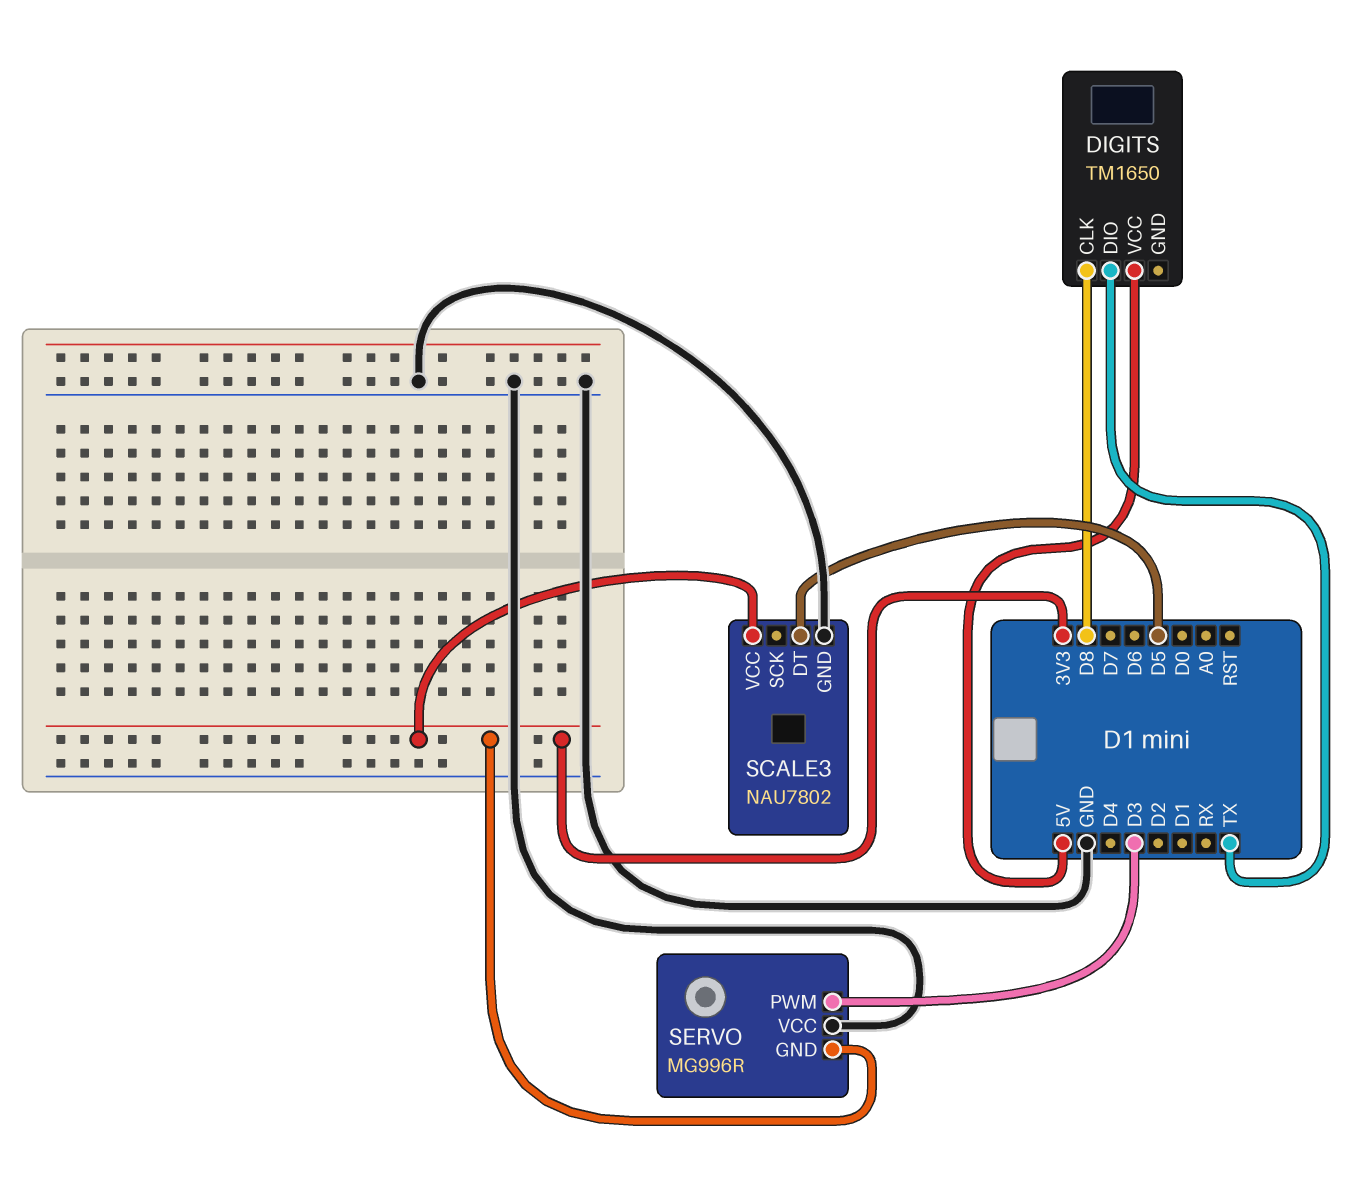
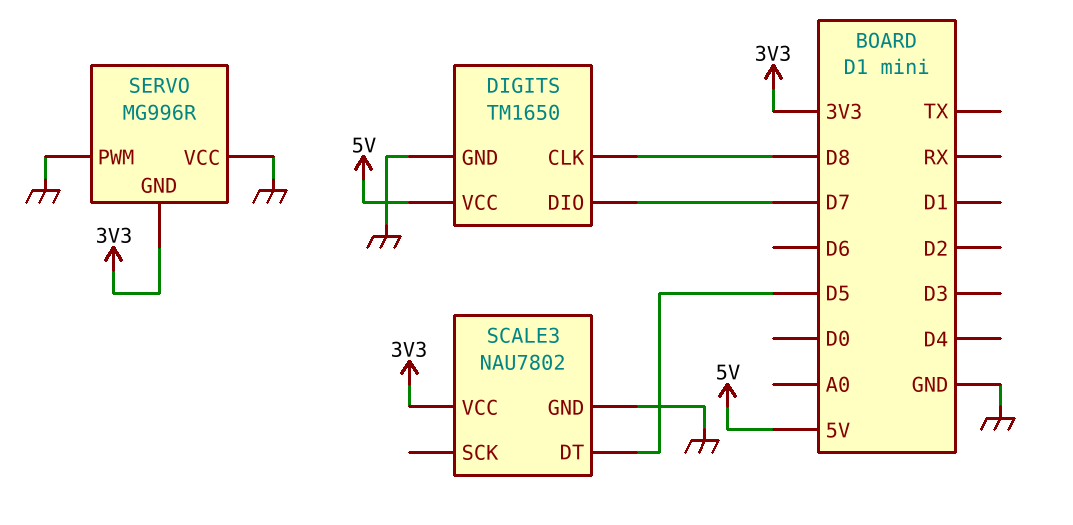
DIGITS pin DIO: TX -> D7
DIGITS pin GND: none -> GND
SERVO pin PWM: D3 -> GND

